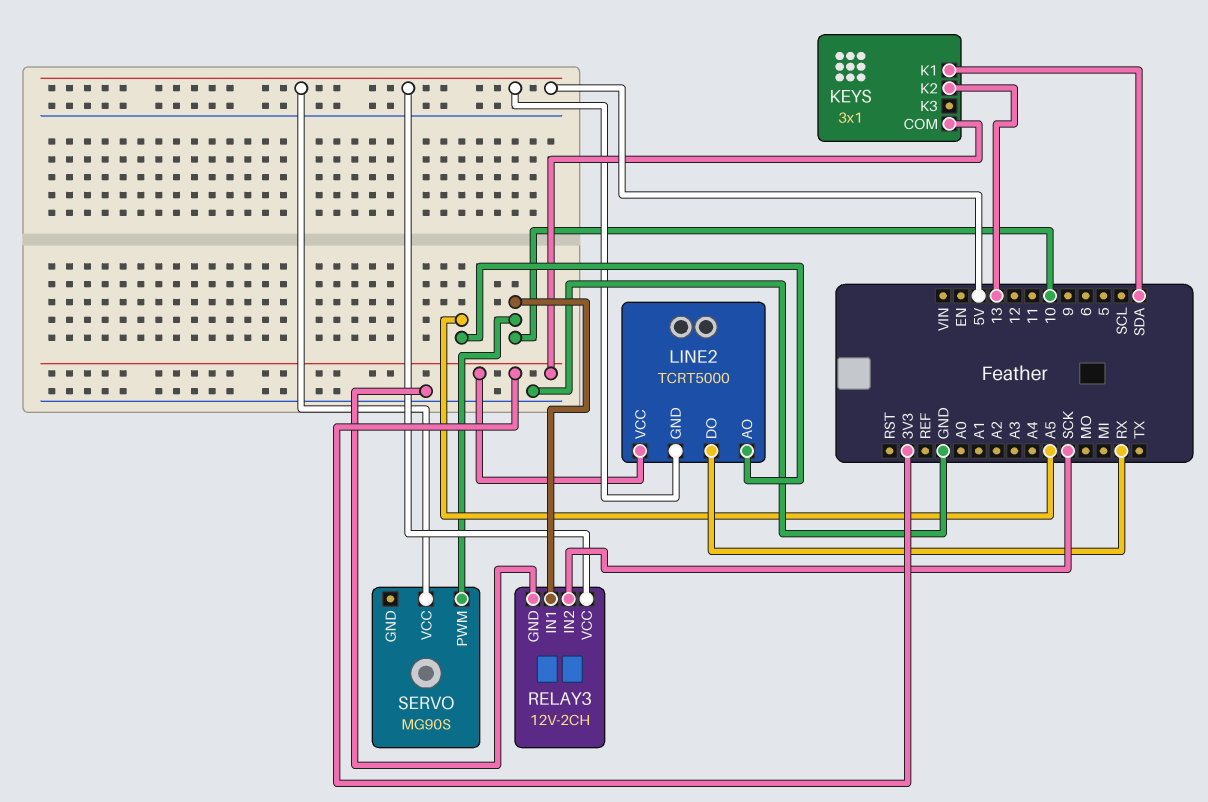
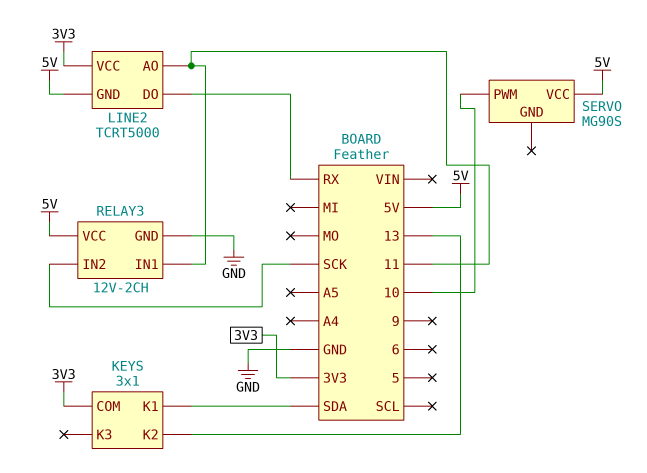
LINE2 pin AO: A5 -> 11
RELAY3 pin IN1: 10 -> 11

